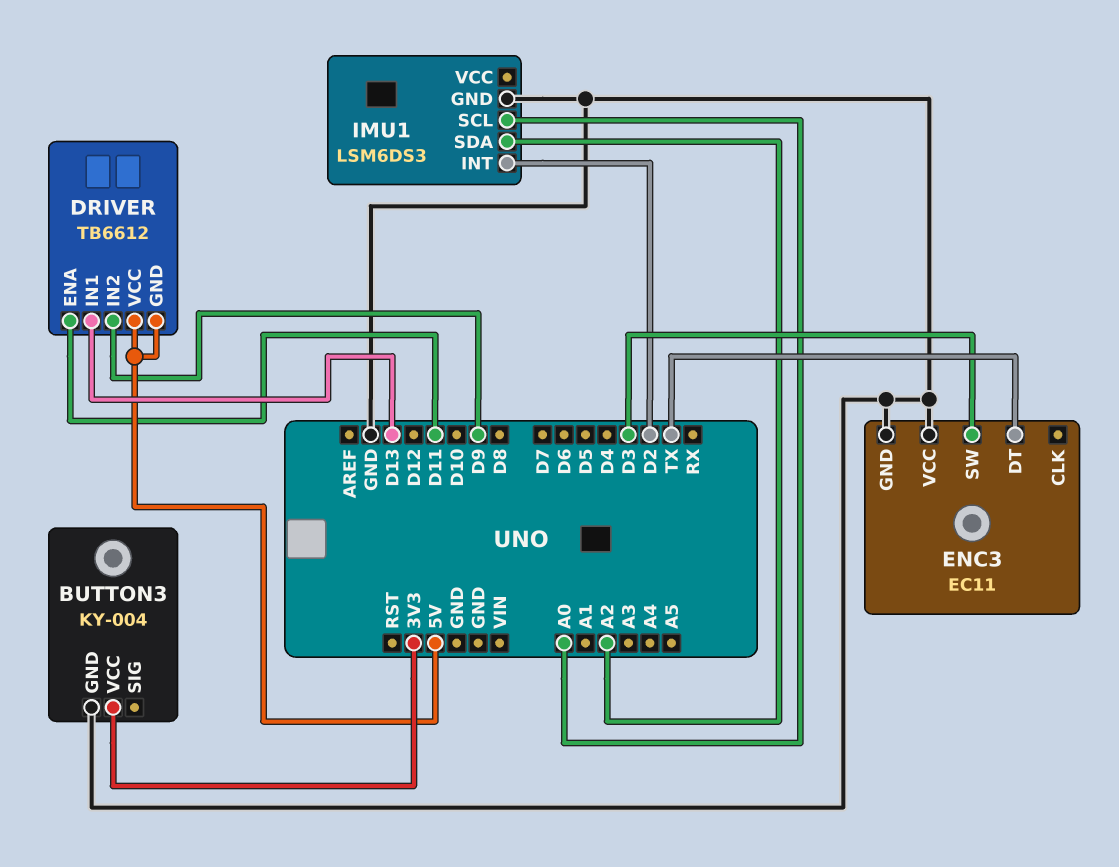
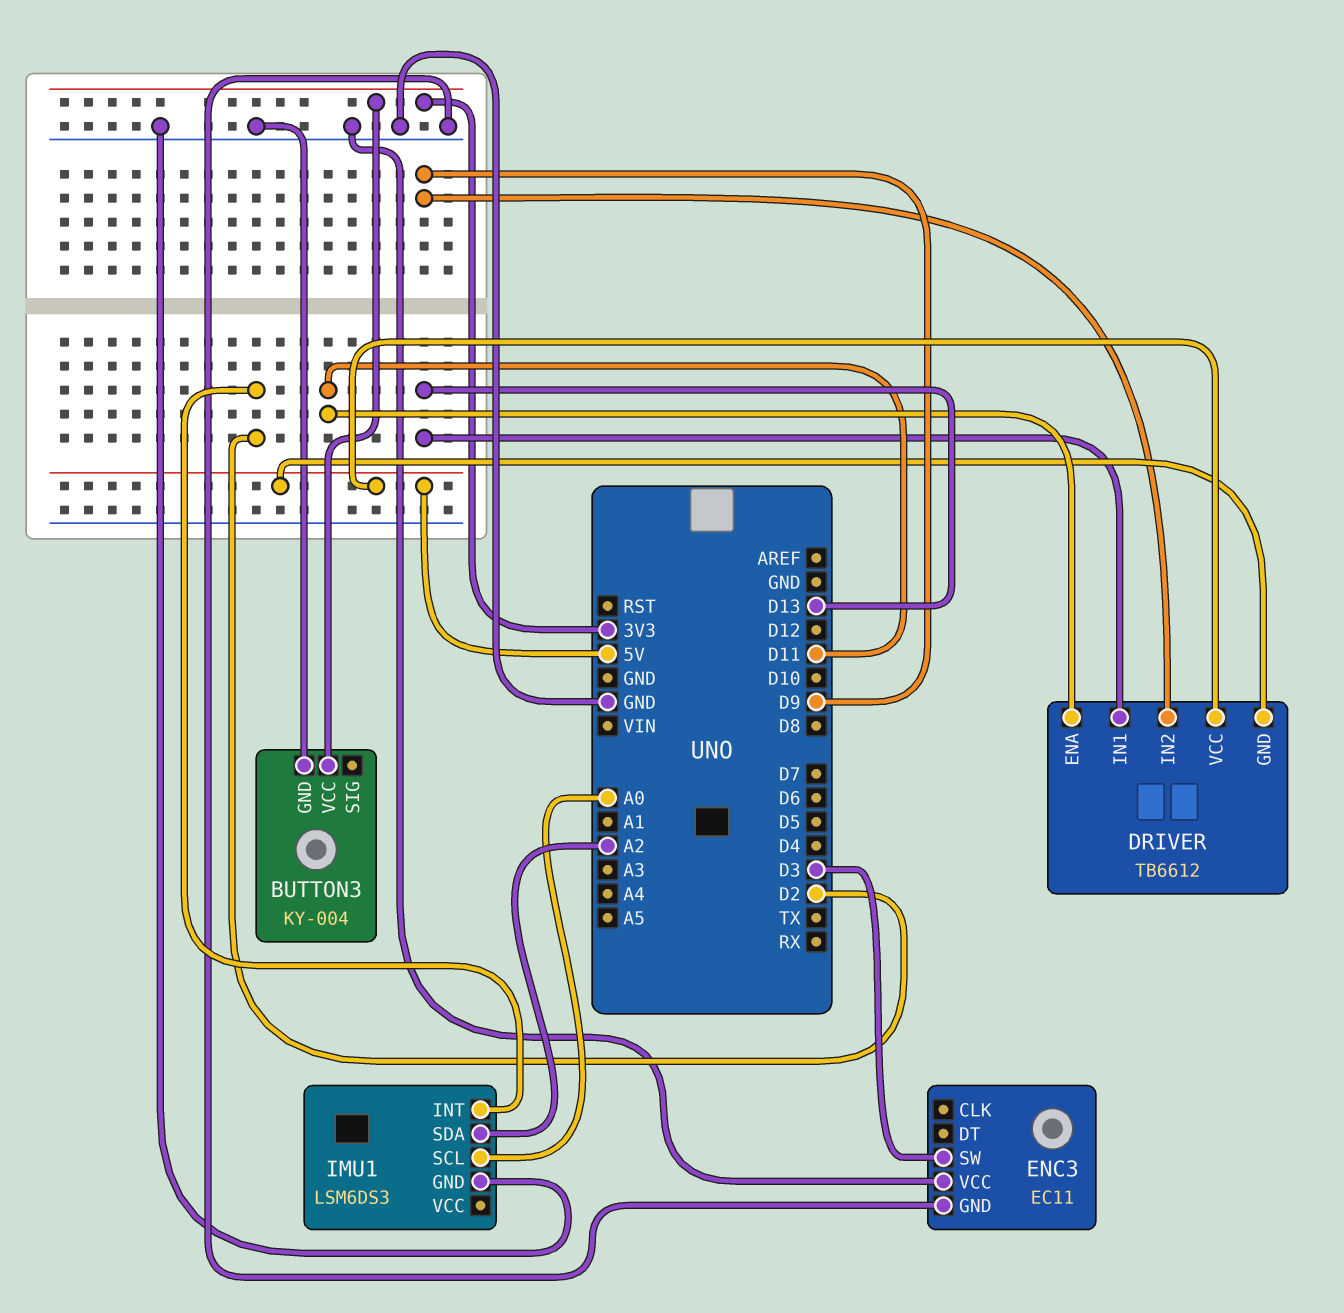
ENC3 pin DT: TX -> none

